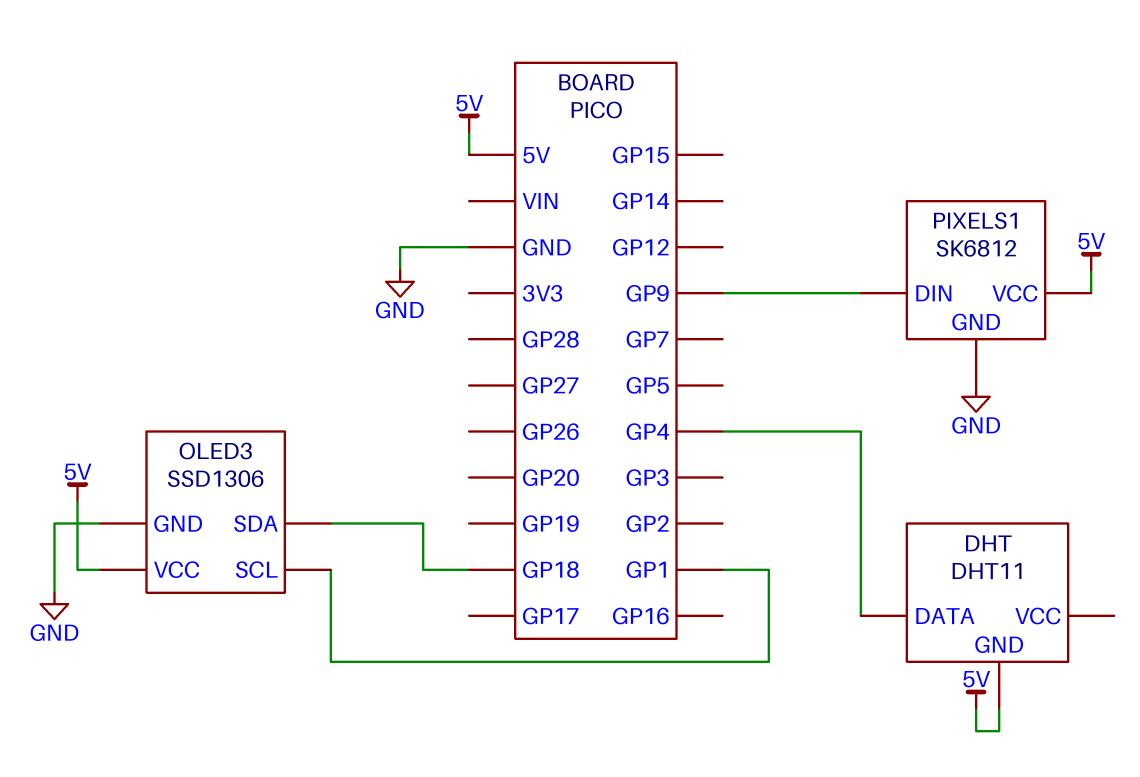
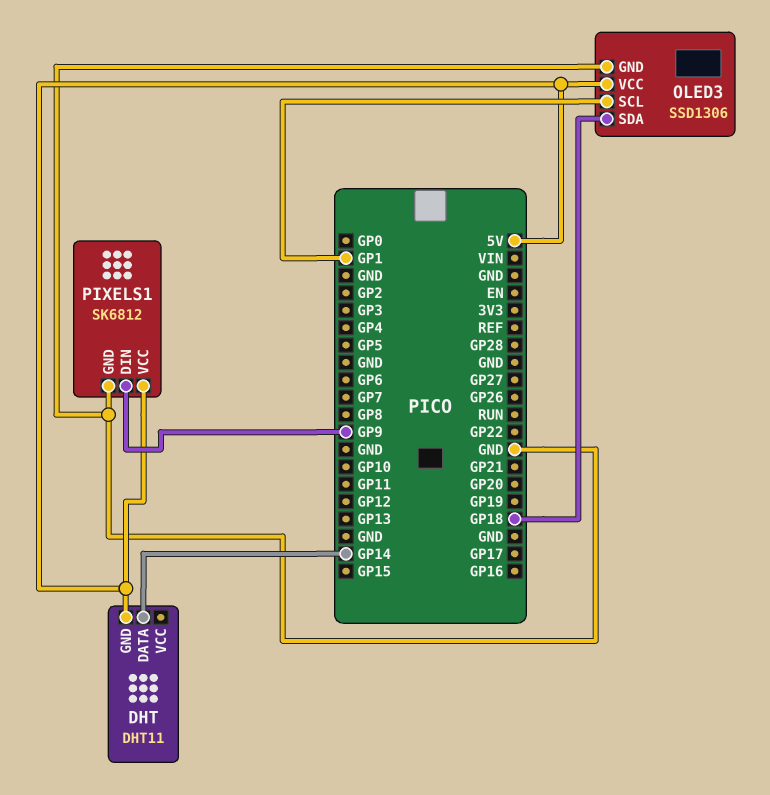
DHT pin DATA: GP4 -> GP14

